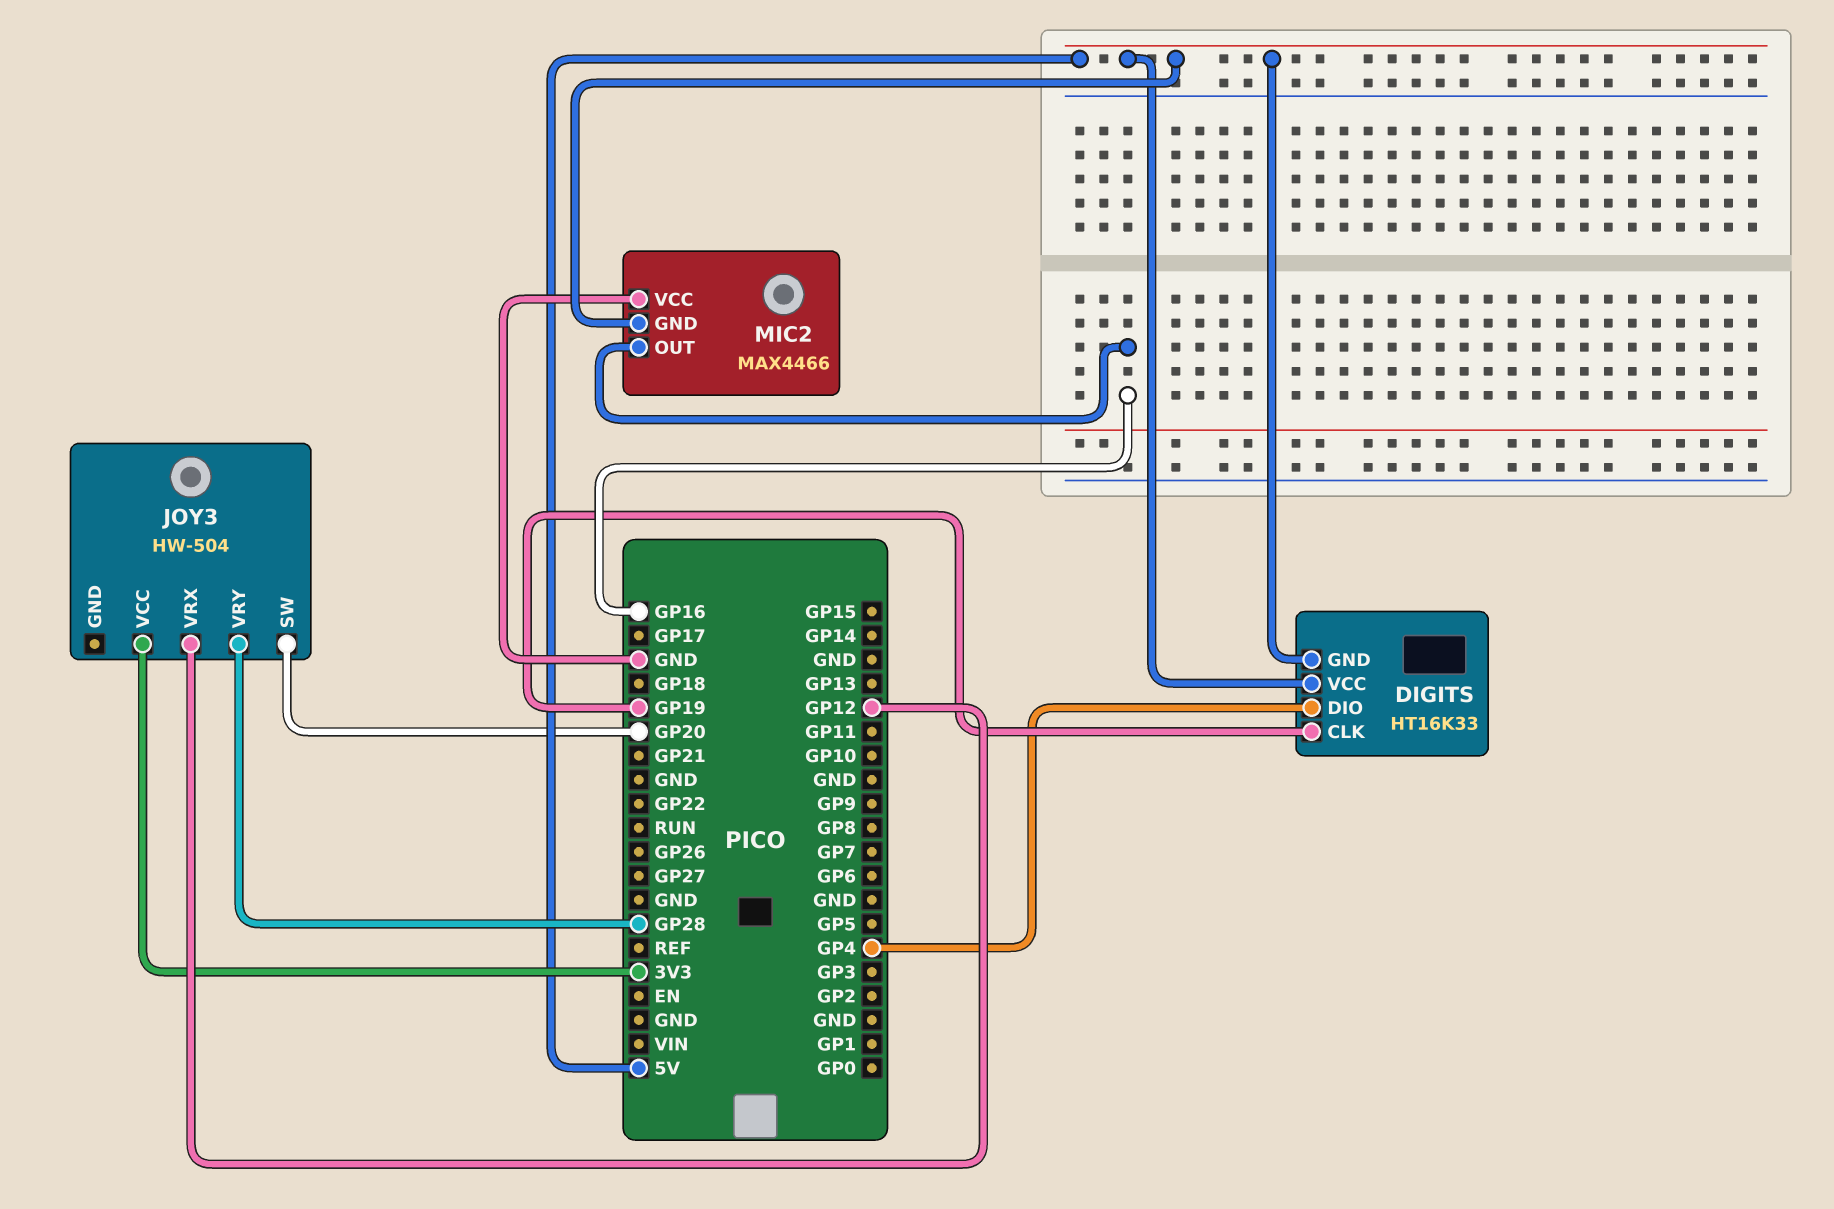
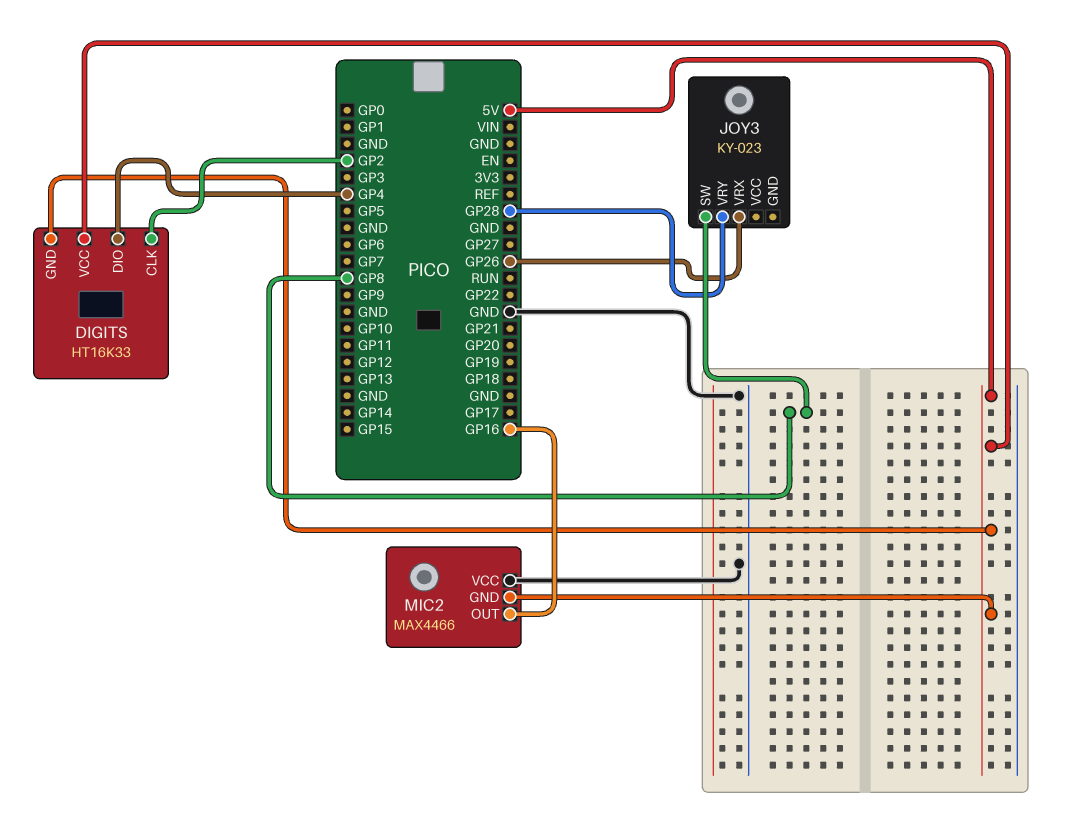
DIGITS pin CLK: GP19 -> GP2
JOY3: HW-504 -> KY-023
JOY3 pin SW: GP20 -> GP8
JOY3 pin VCC: 3V3 -> none
JOY3 pin VRX: GP12 -> GP26

